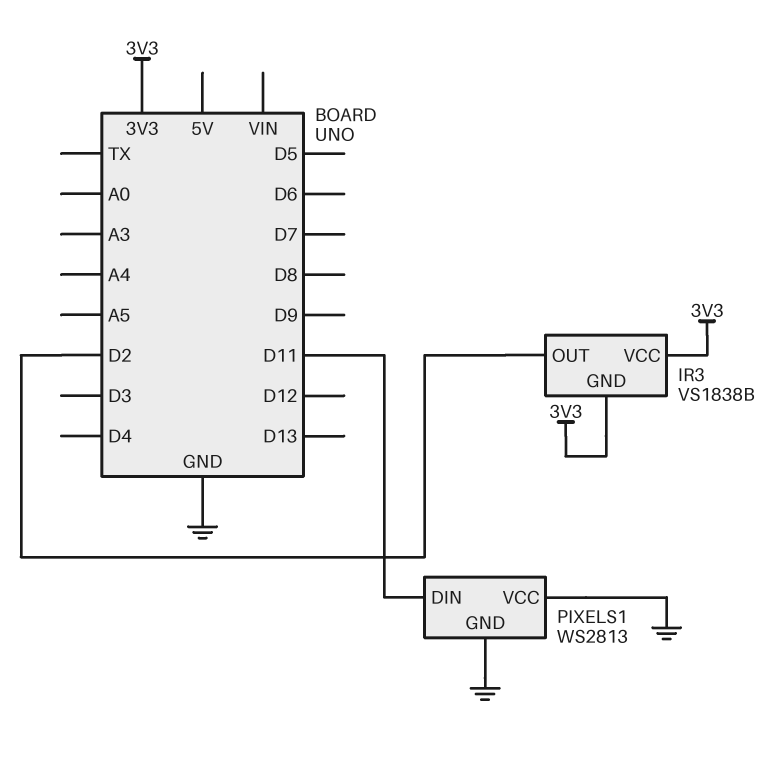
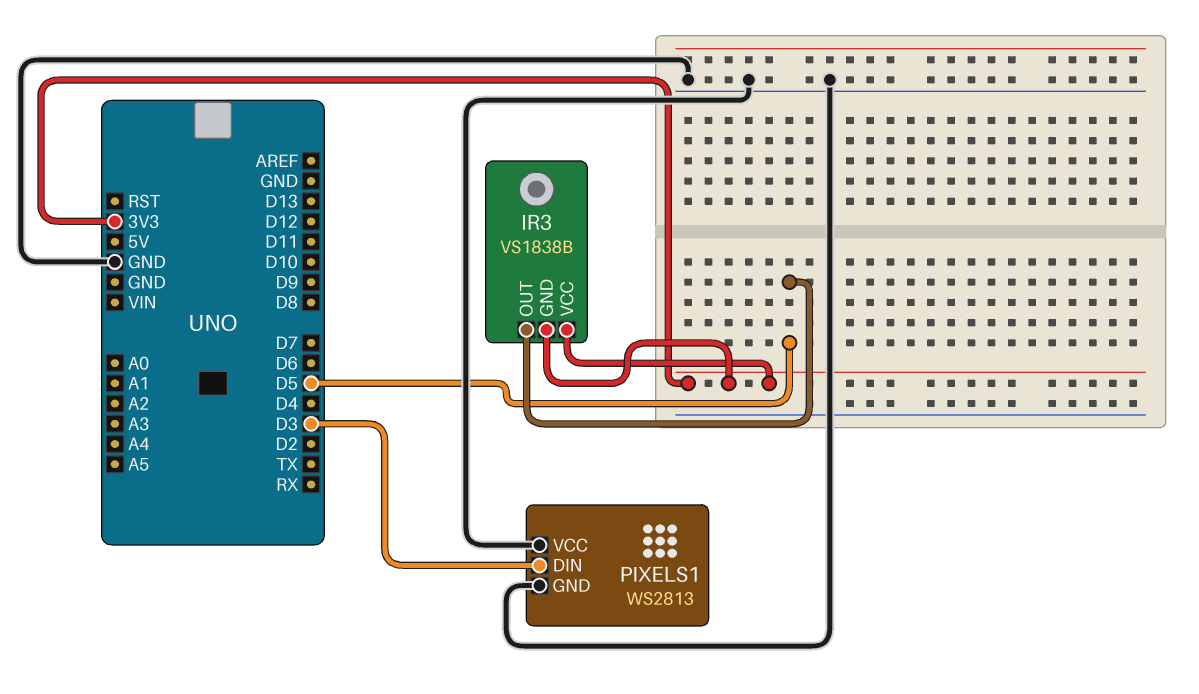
IR3 pin OUT: D2 -> D5
PIXELS1 pin DIN: D11 -> D3

